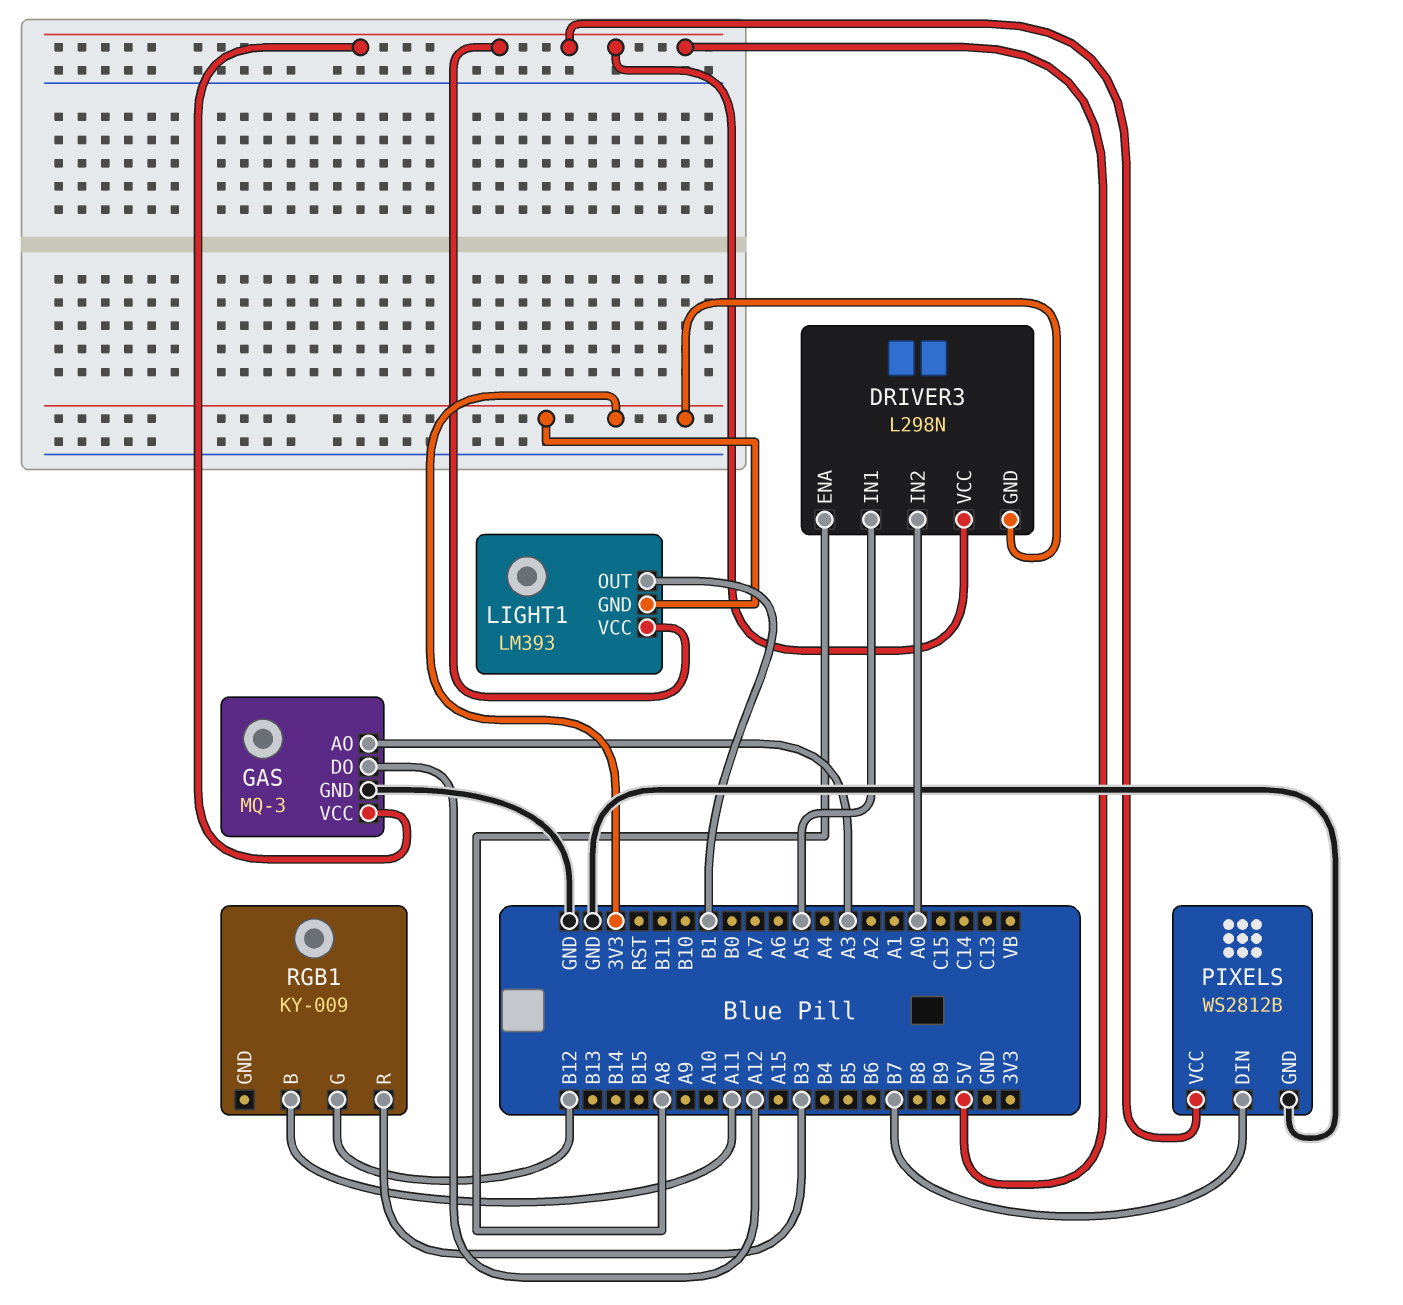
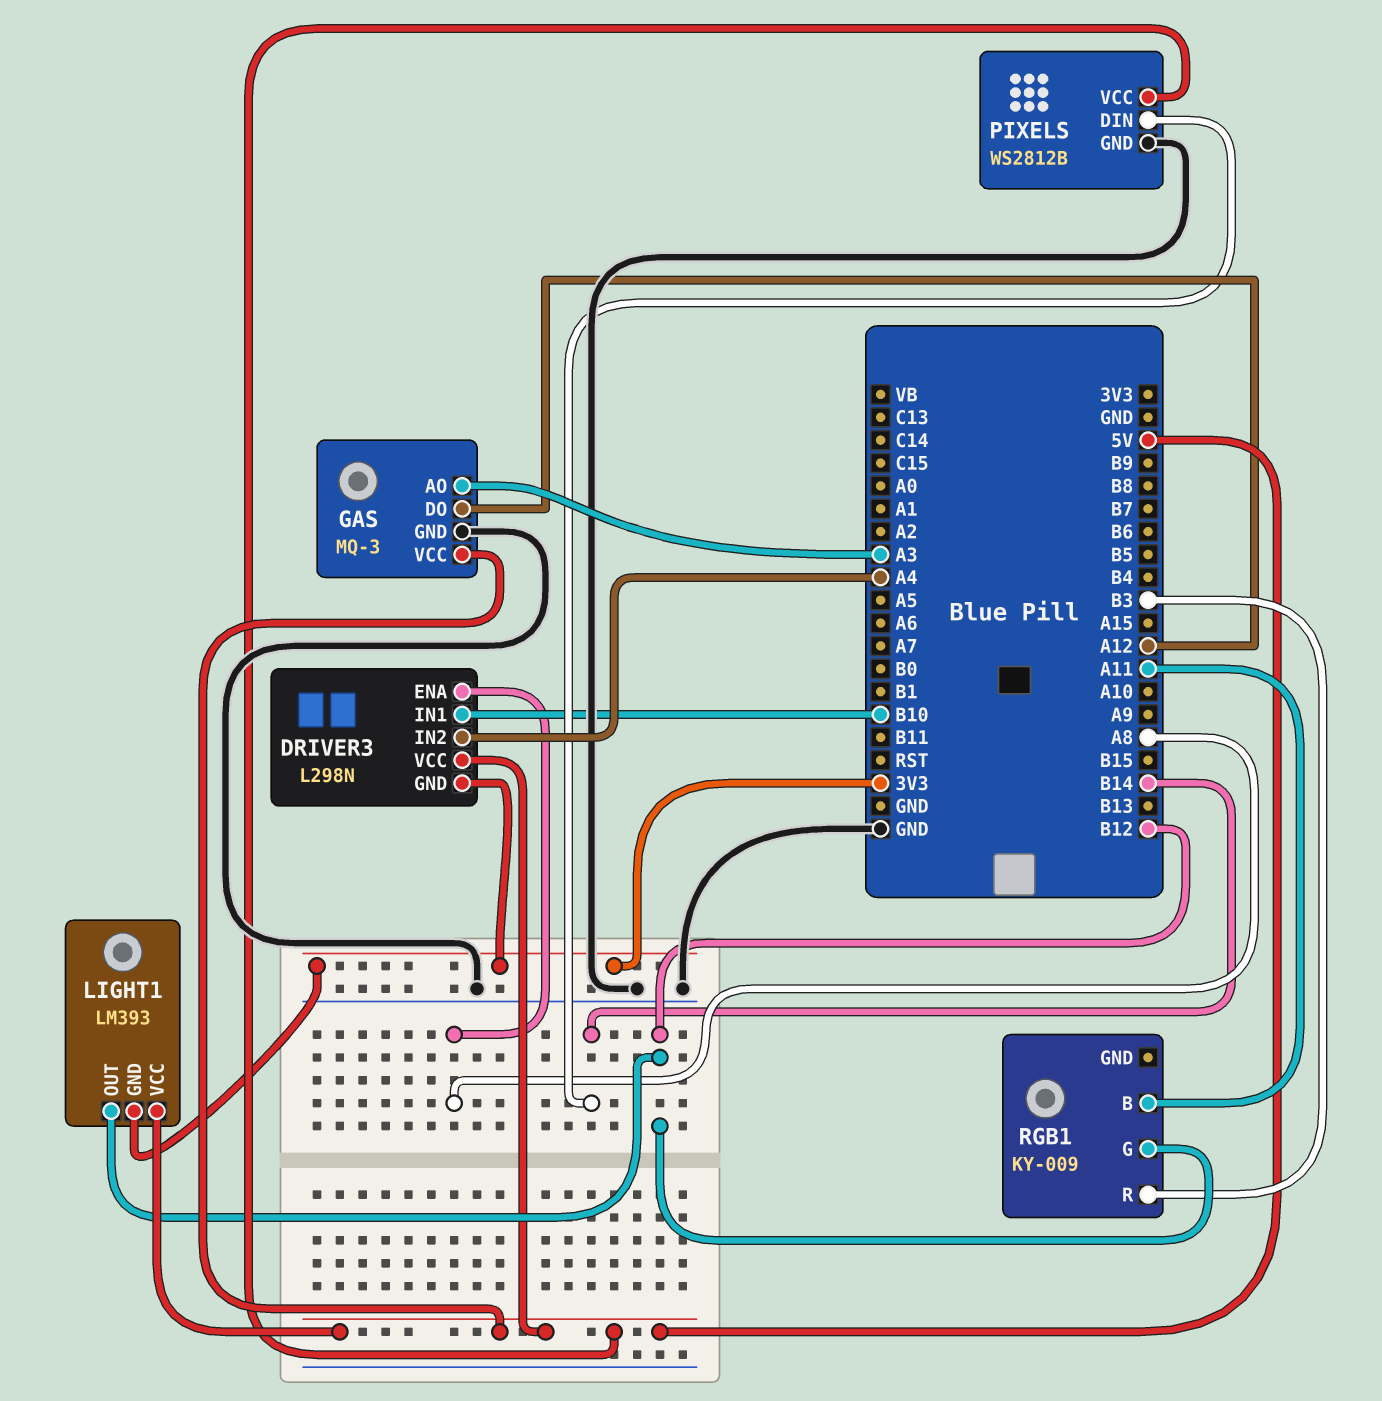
DRIVER3 pin IN1: A5 -> B10
DRIVER3 pin IN2: A0 -> A4
LIGHT1 pin OUT: B1 -> B12
PIXELS pin DIN: B7 -> B14

